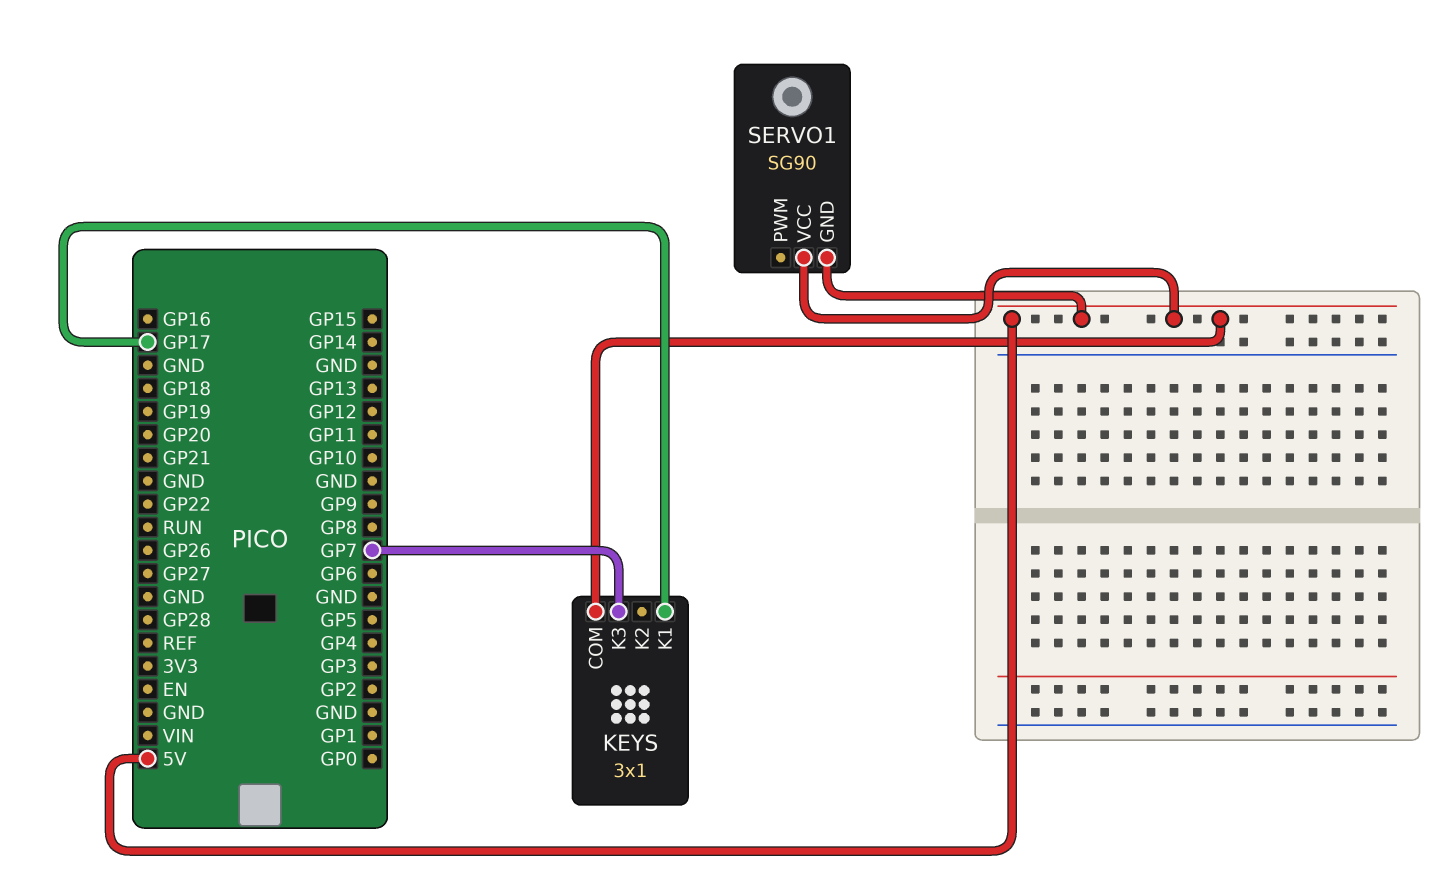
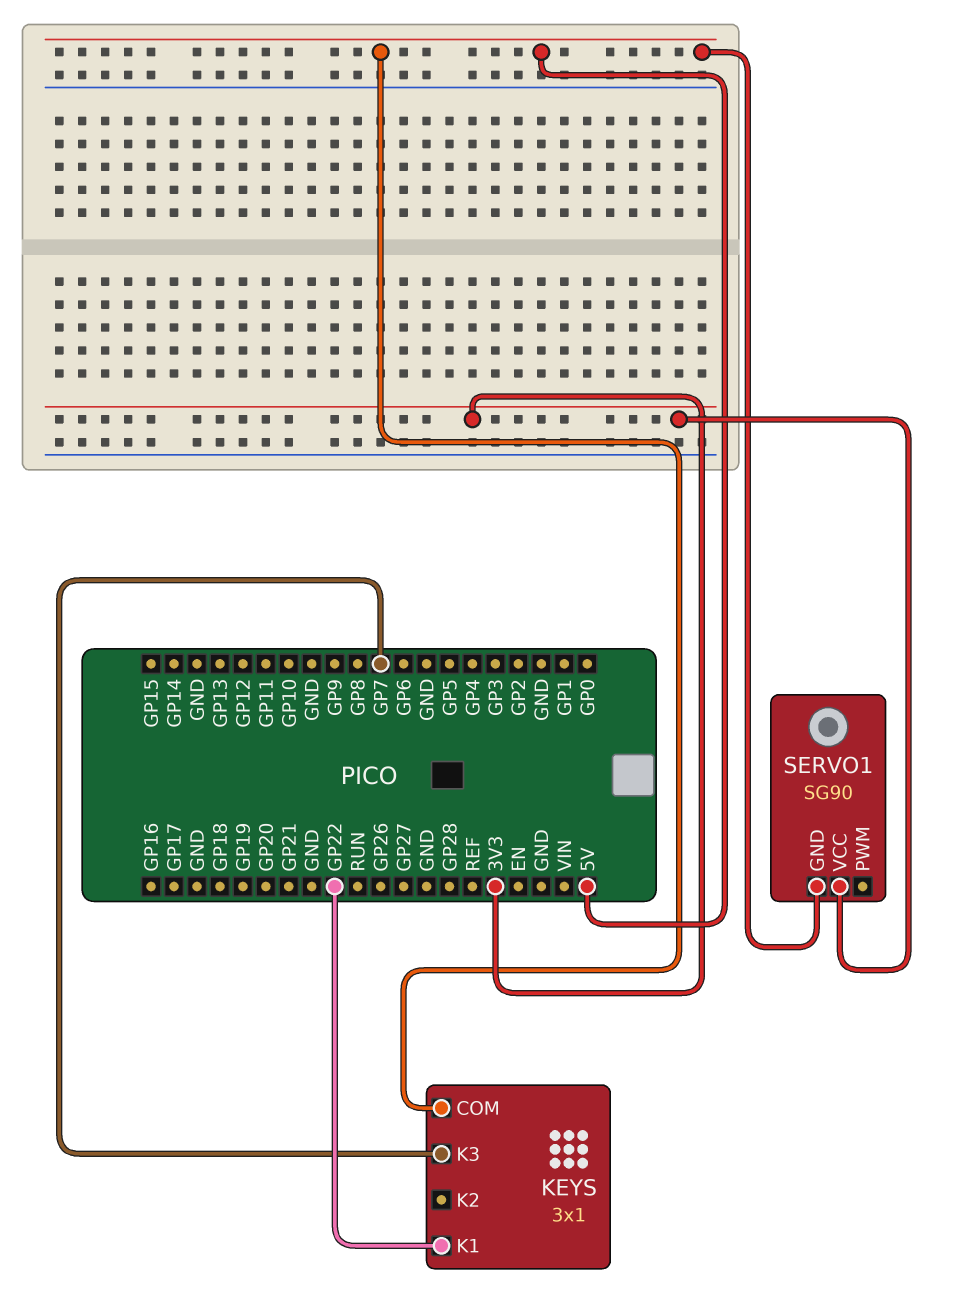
KEYS pin K1: GP17 -> GP22
SERVO1 pin VCC: 5V -> 3V3

